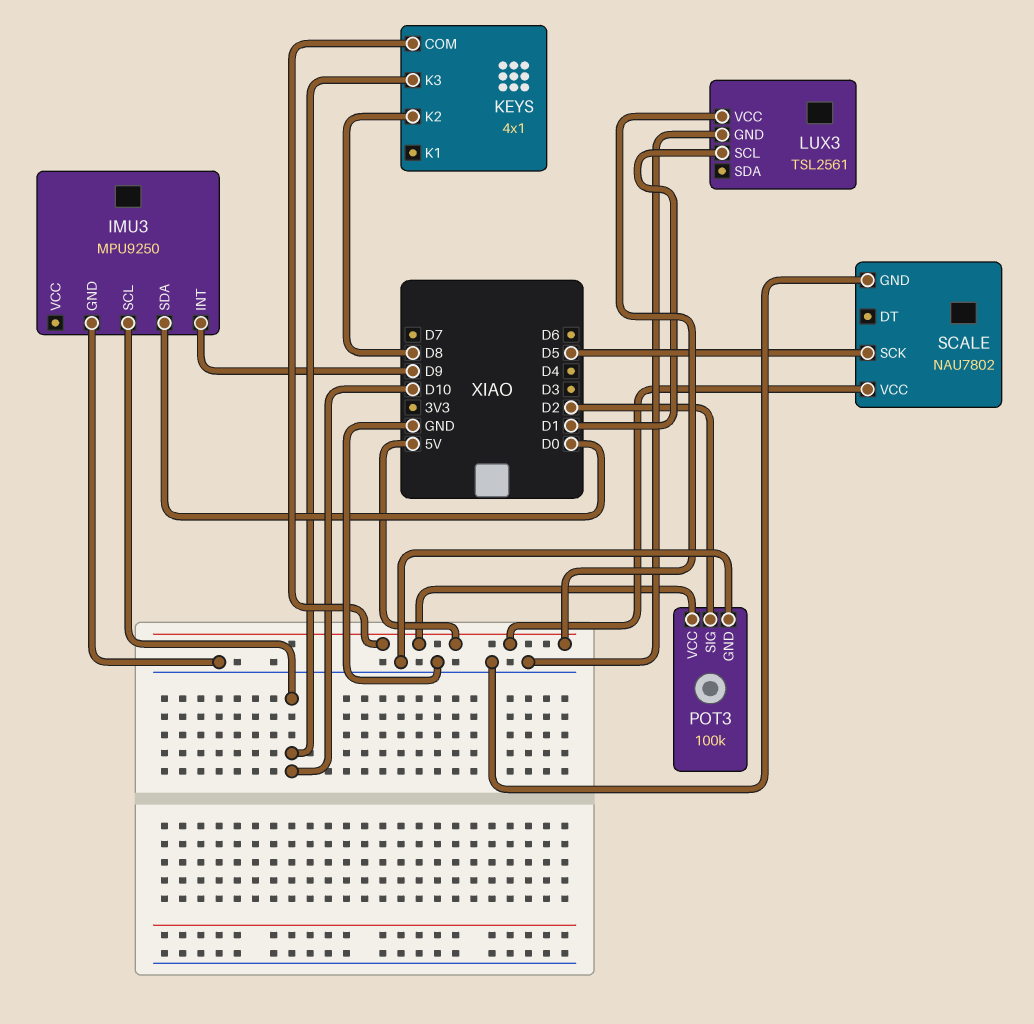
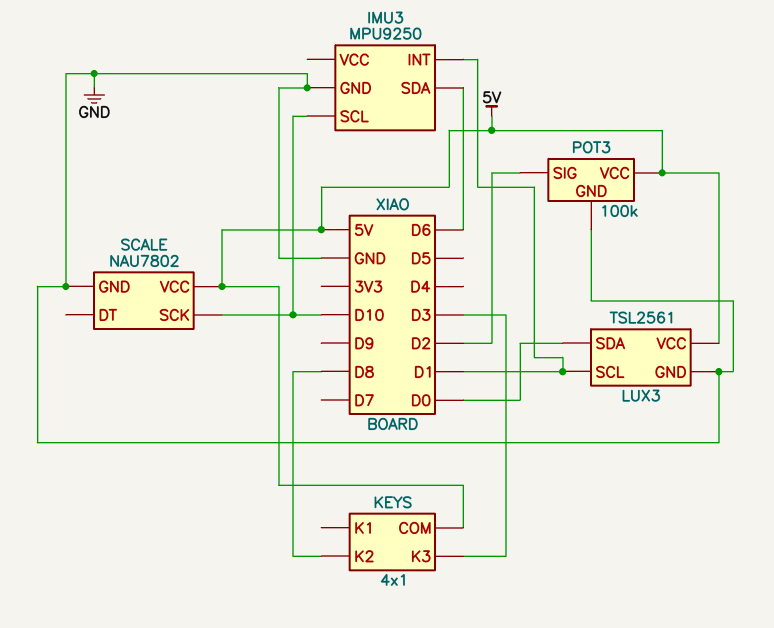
IMU3 pin INT: D9 -> D1
IMU3 pin SDA: D0 -> D6
KEYS pin K3: D10 -> D3
LUX3 pin SDA: none -> D0
SCALE pin SCK: D5 -> D10

